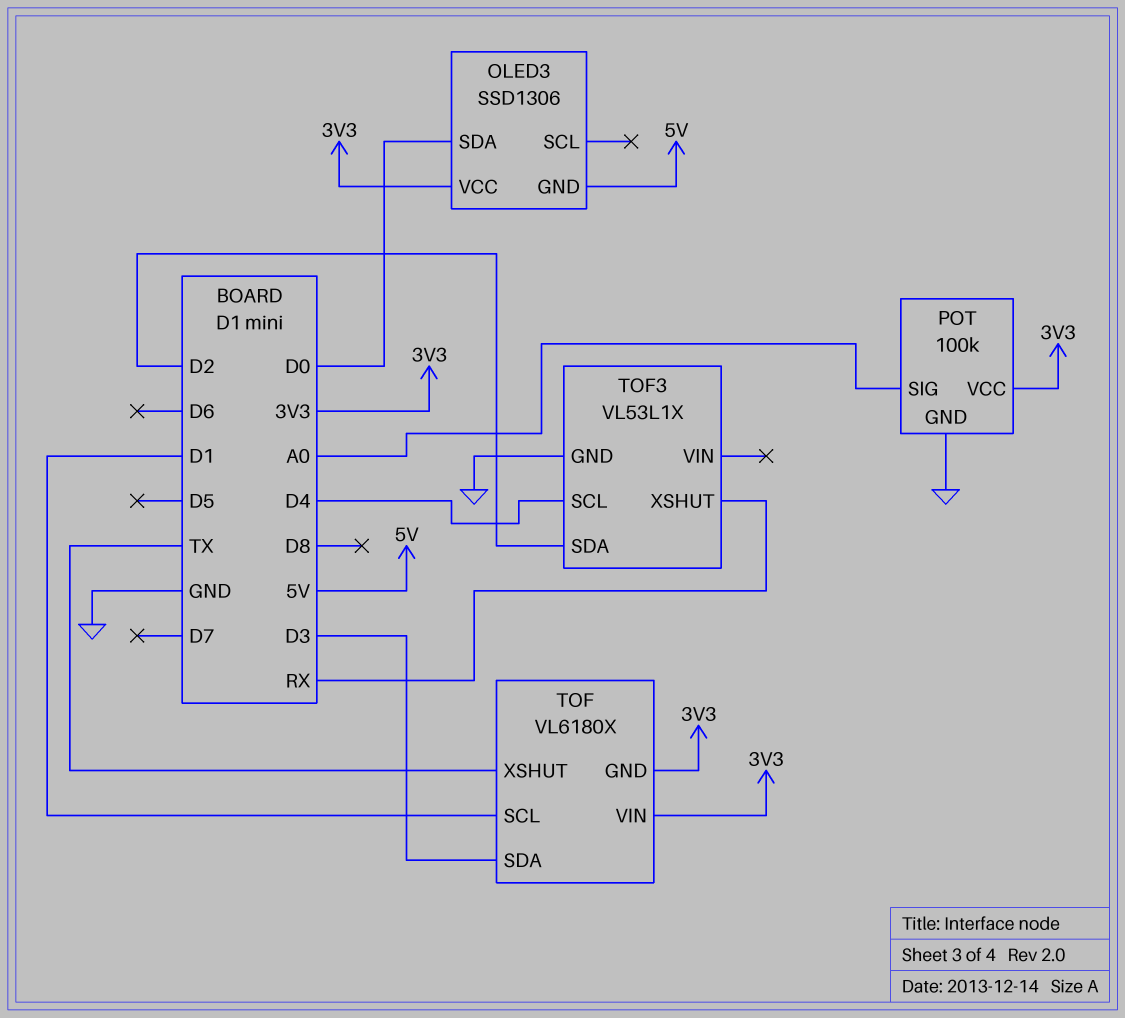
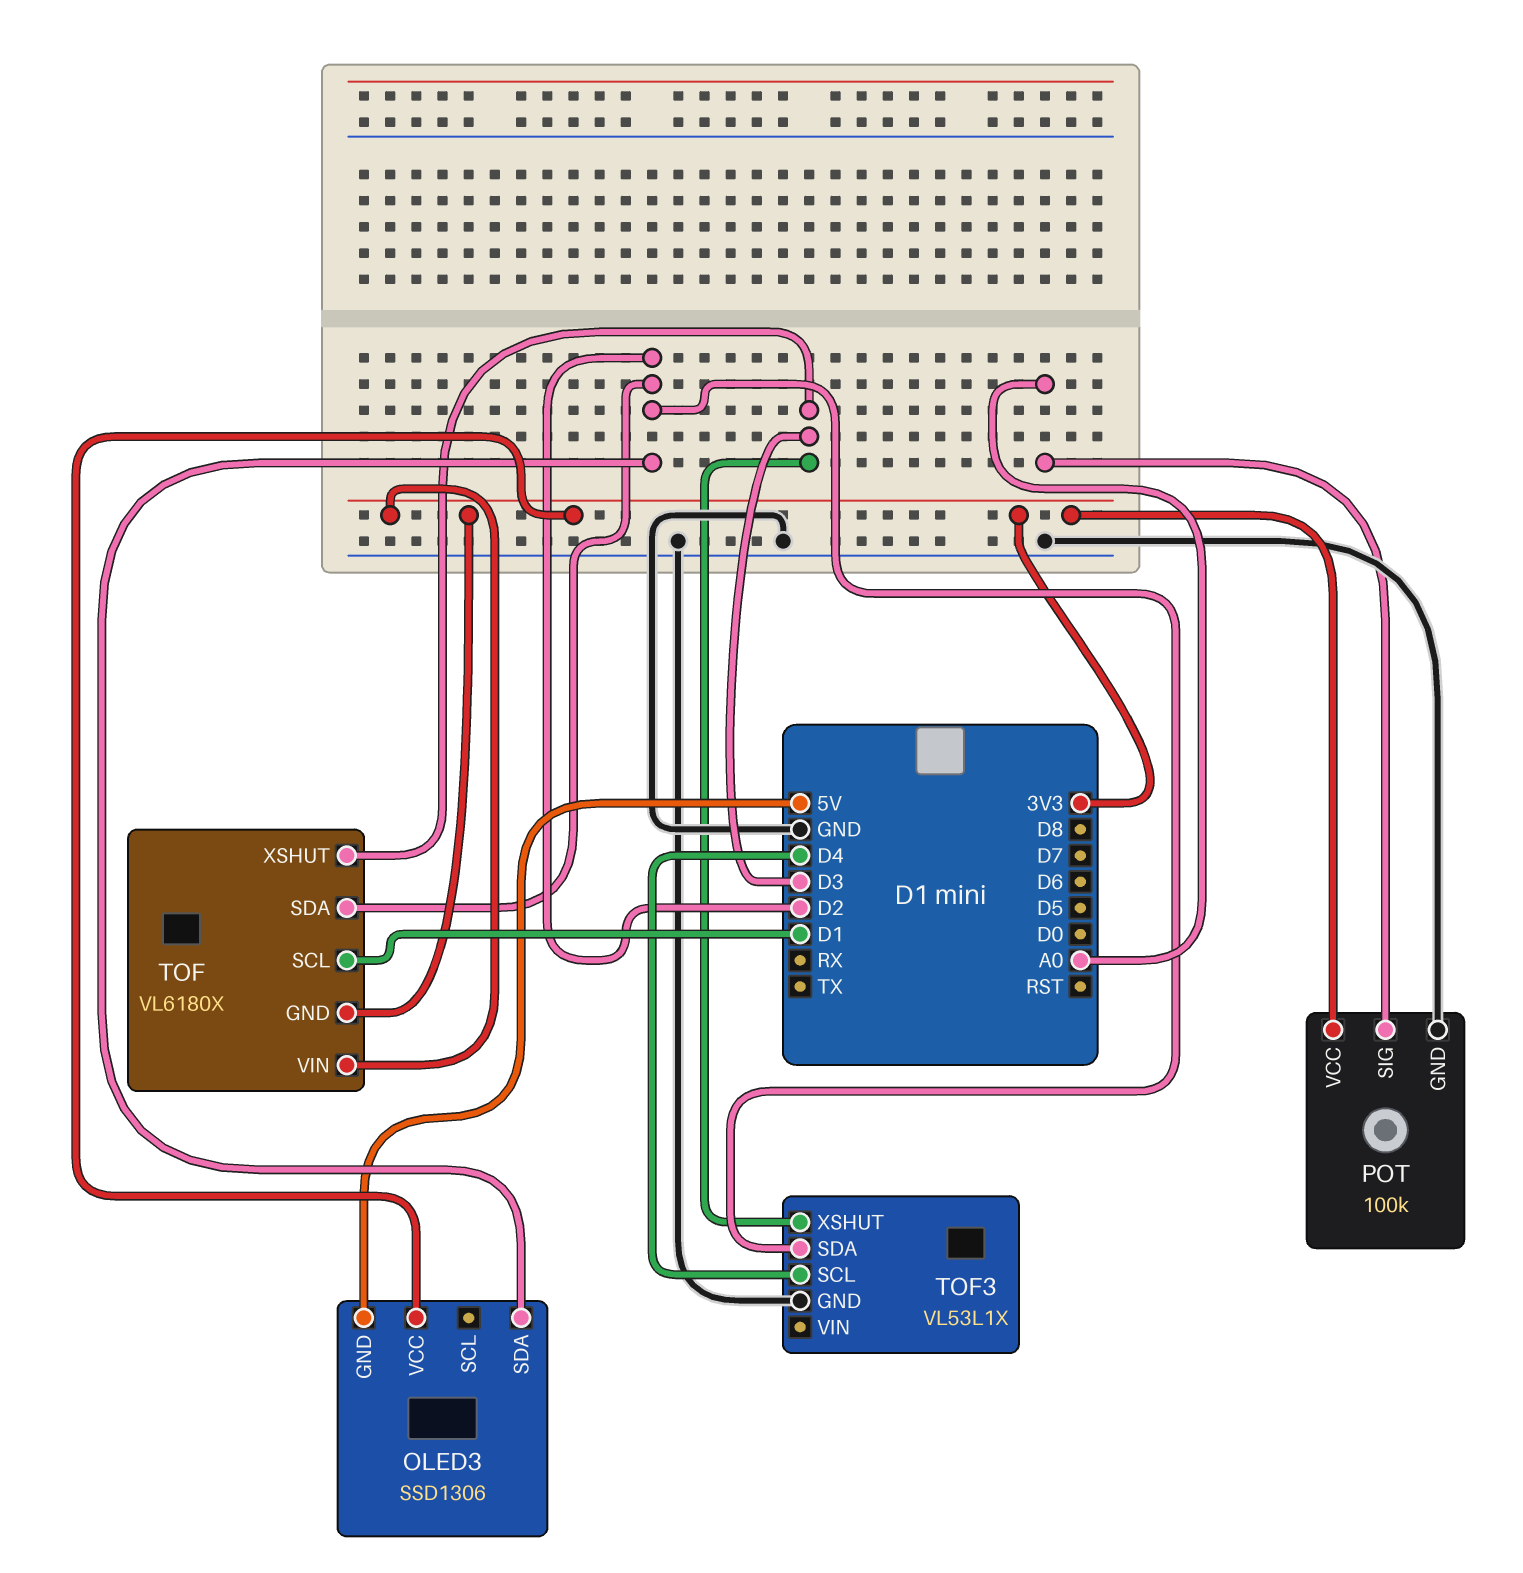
OLED3 pin SDA: D0 -> D2
TOF pin SDA: D3 -> D2
TOF pin XSHUT: TX -> D3
TOF3 pin XSHUT: RX -> D3

